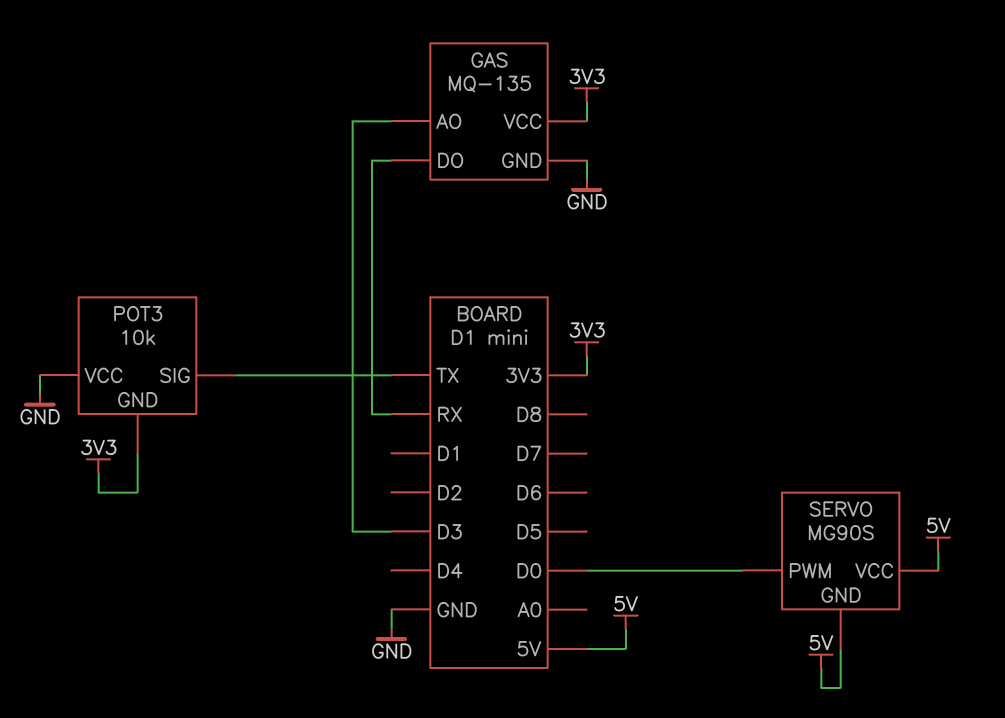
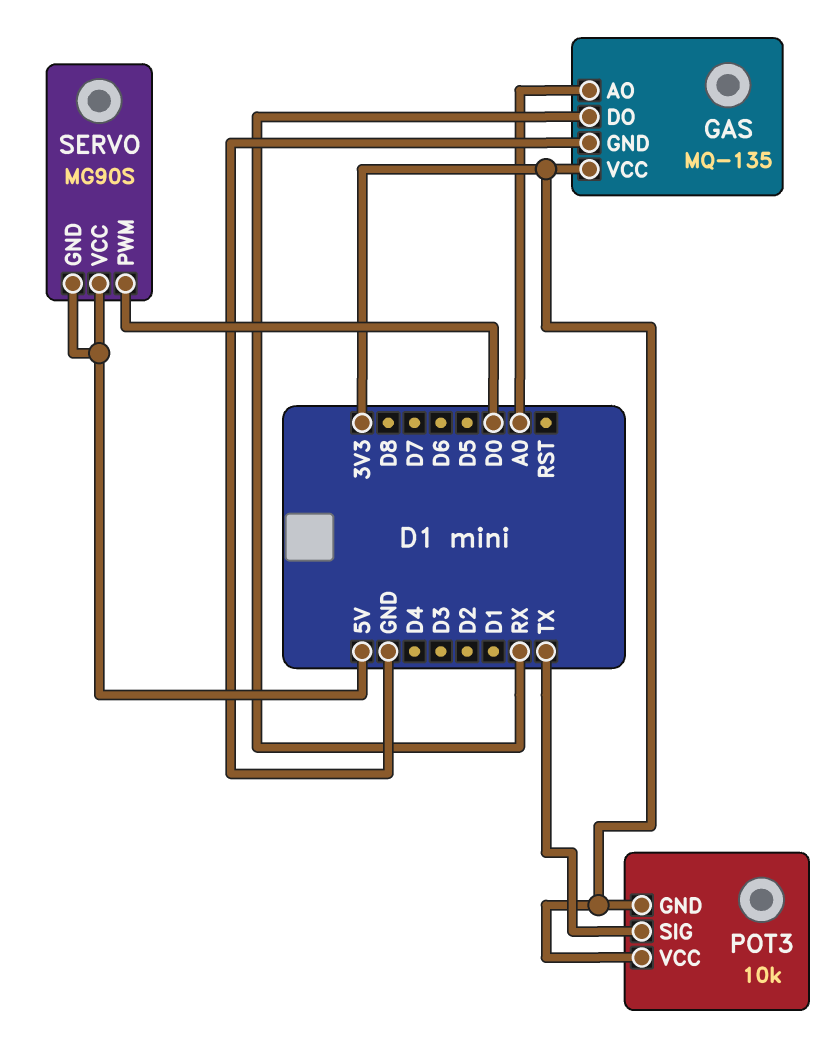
GAS pin AO: D3 -> A0
POT3 pin VCC: GND -> 3V3

